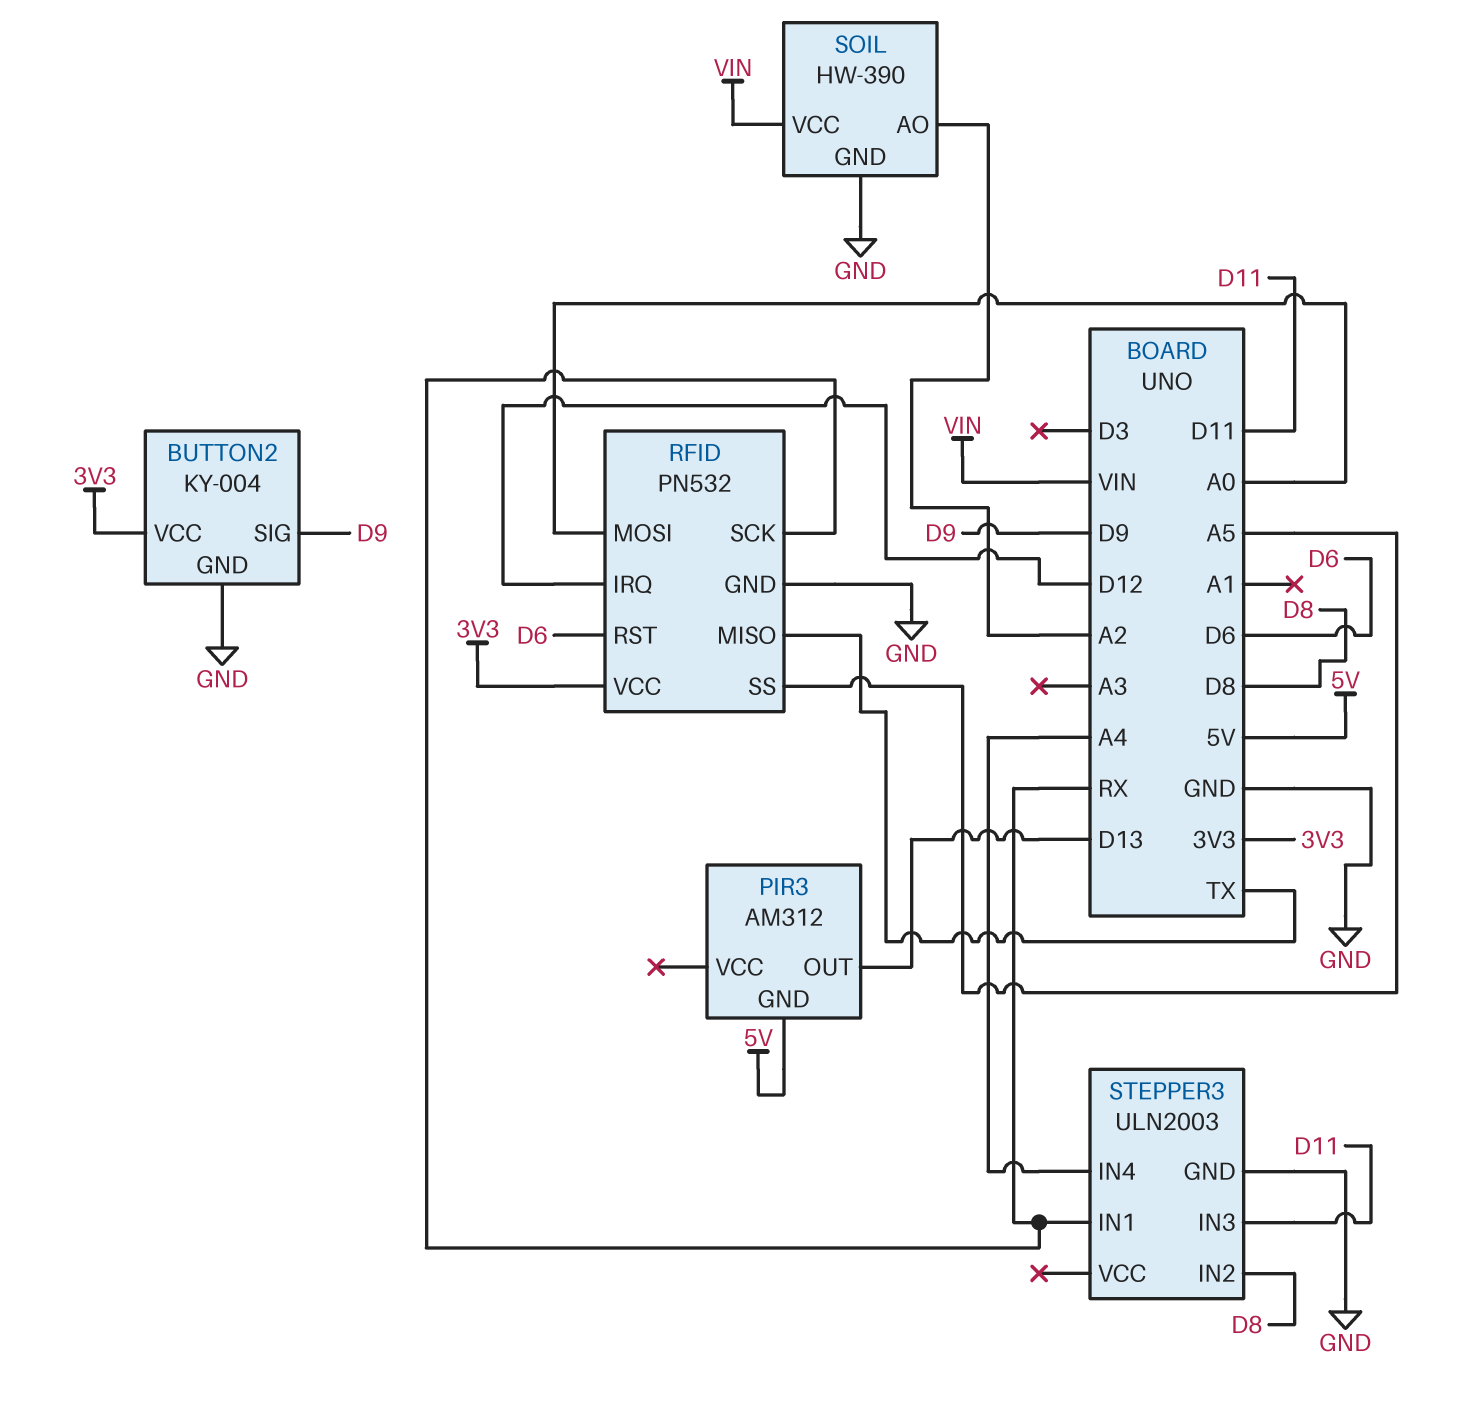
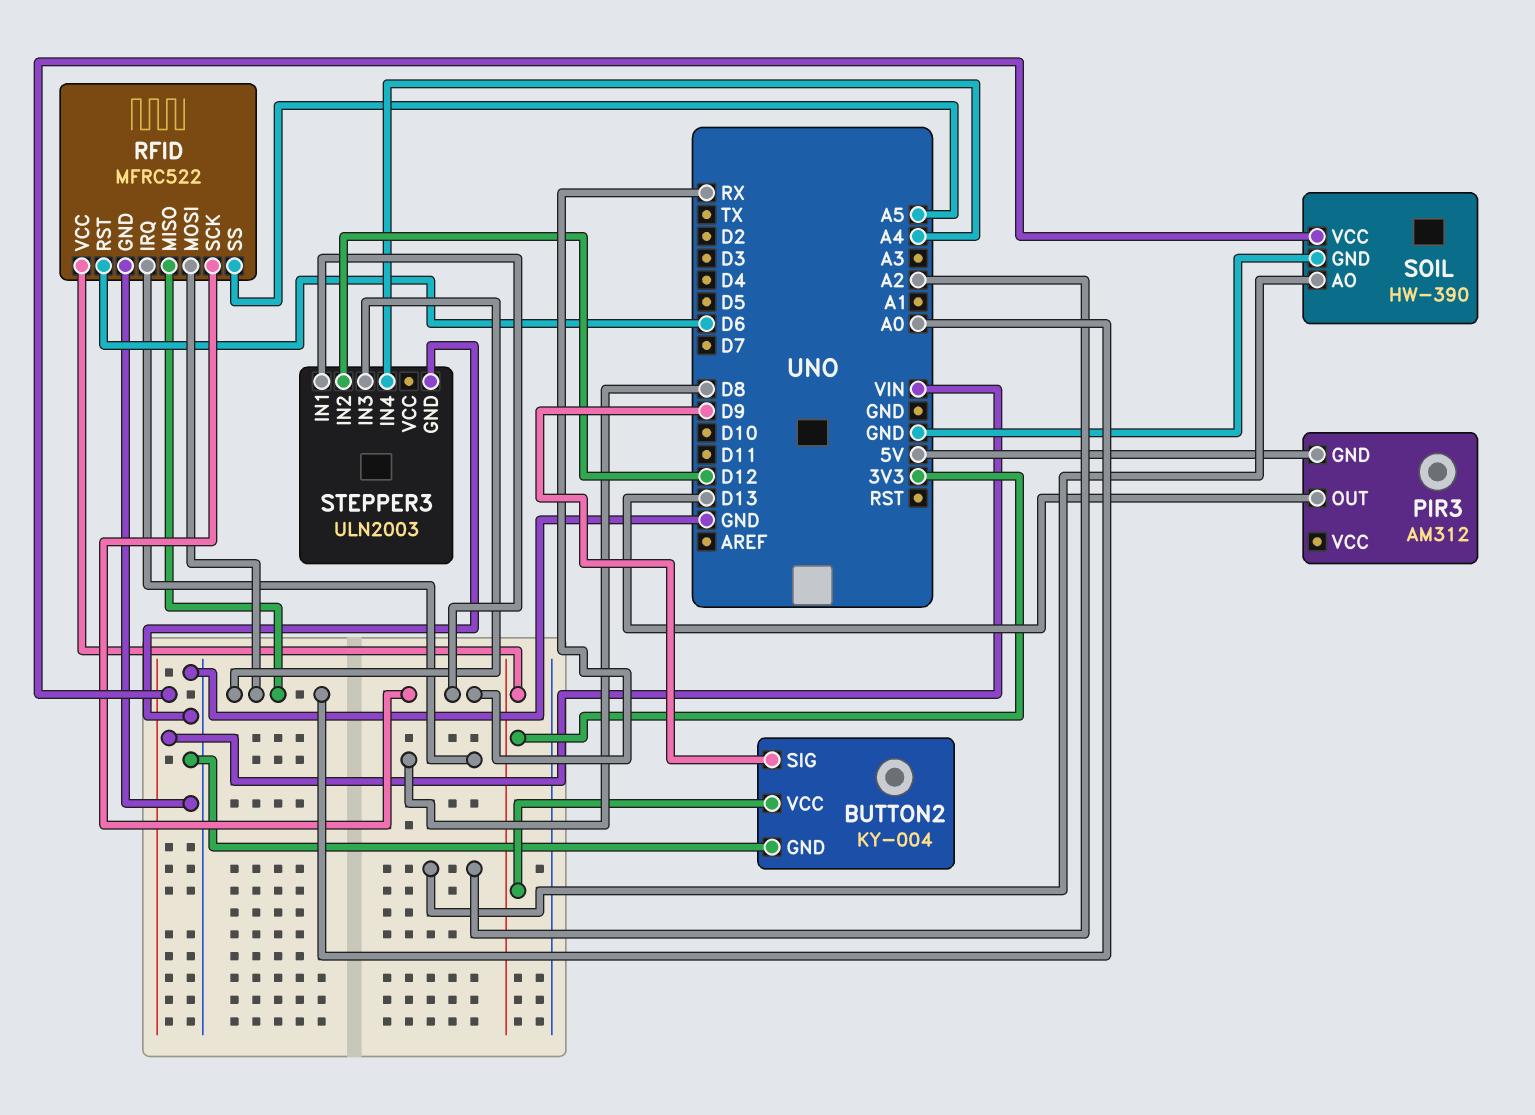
RFID: PN532 -> MFRC522
RFID pin IRQ: D12 -> D8
RFID pin MISO: TX -> A0
STEPPER3 pin IN2: D8 -> D12
STEPPER3 pin IN3: D11 -> A0

